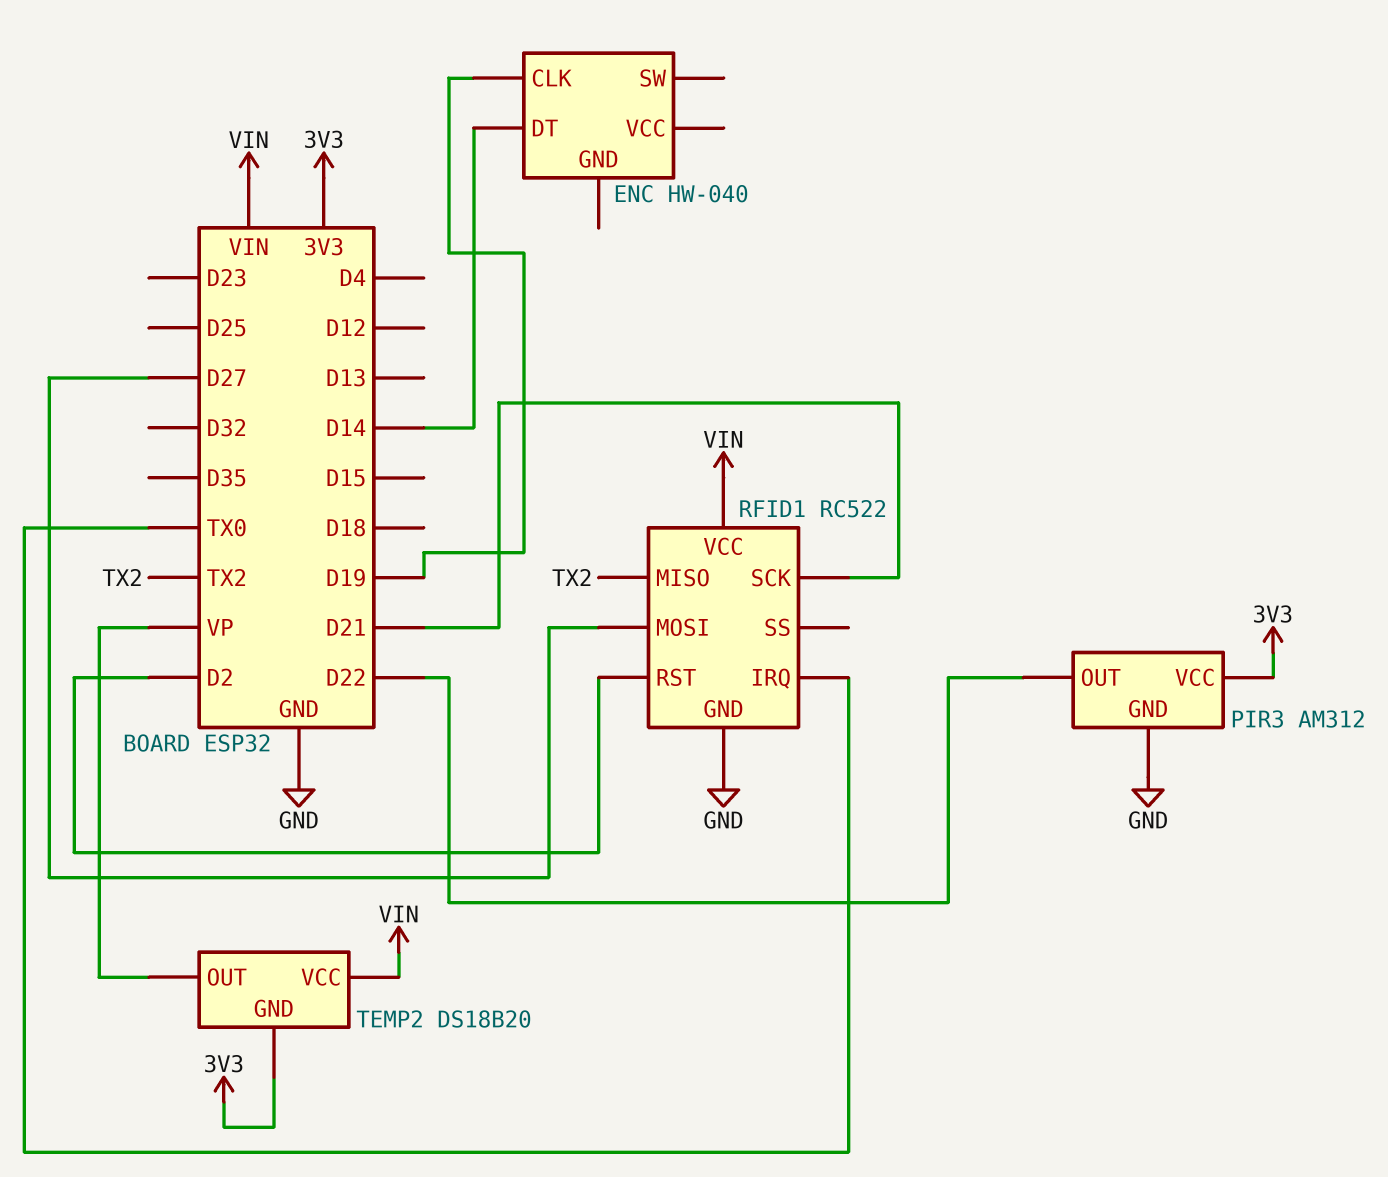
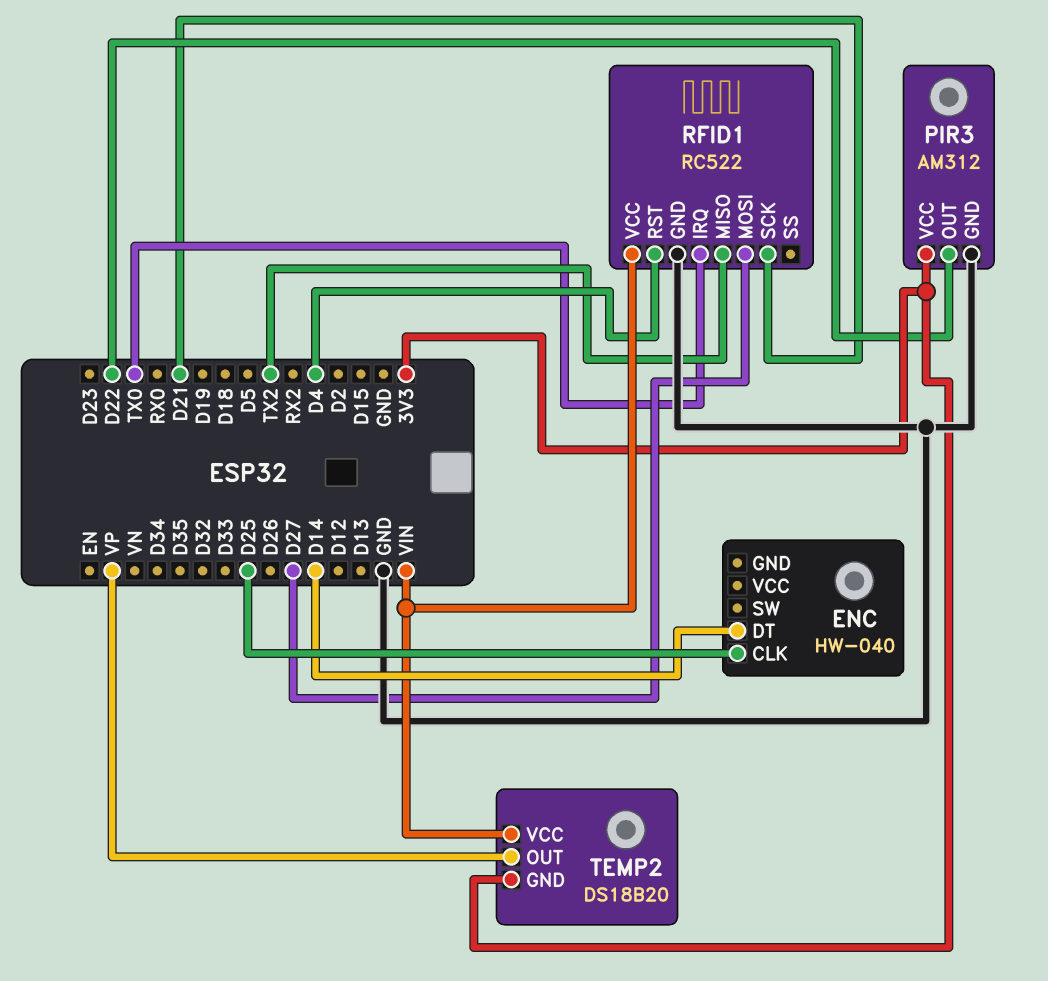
ENC pin CLK: D19 -> D25
RFID1 pin RST: D2 -> D4

